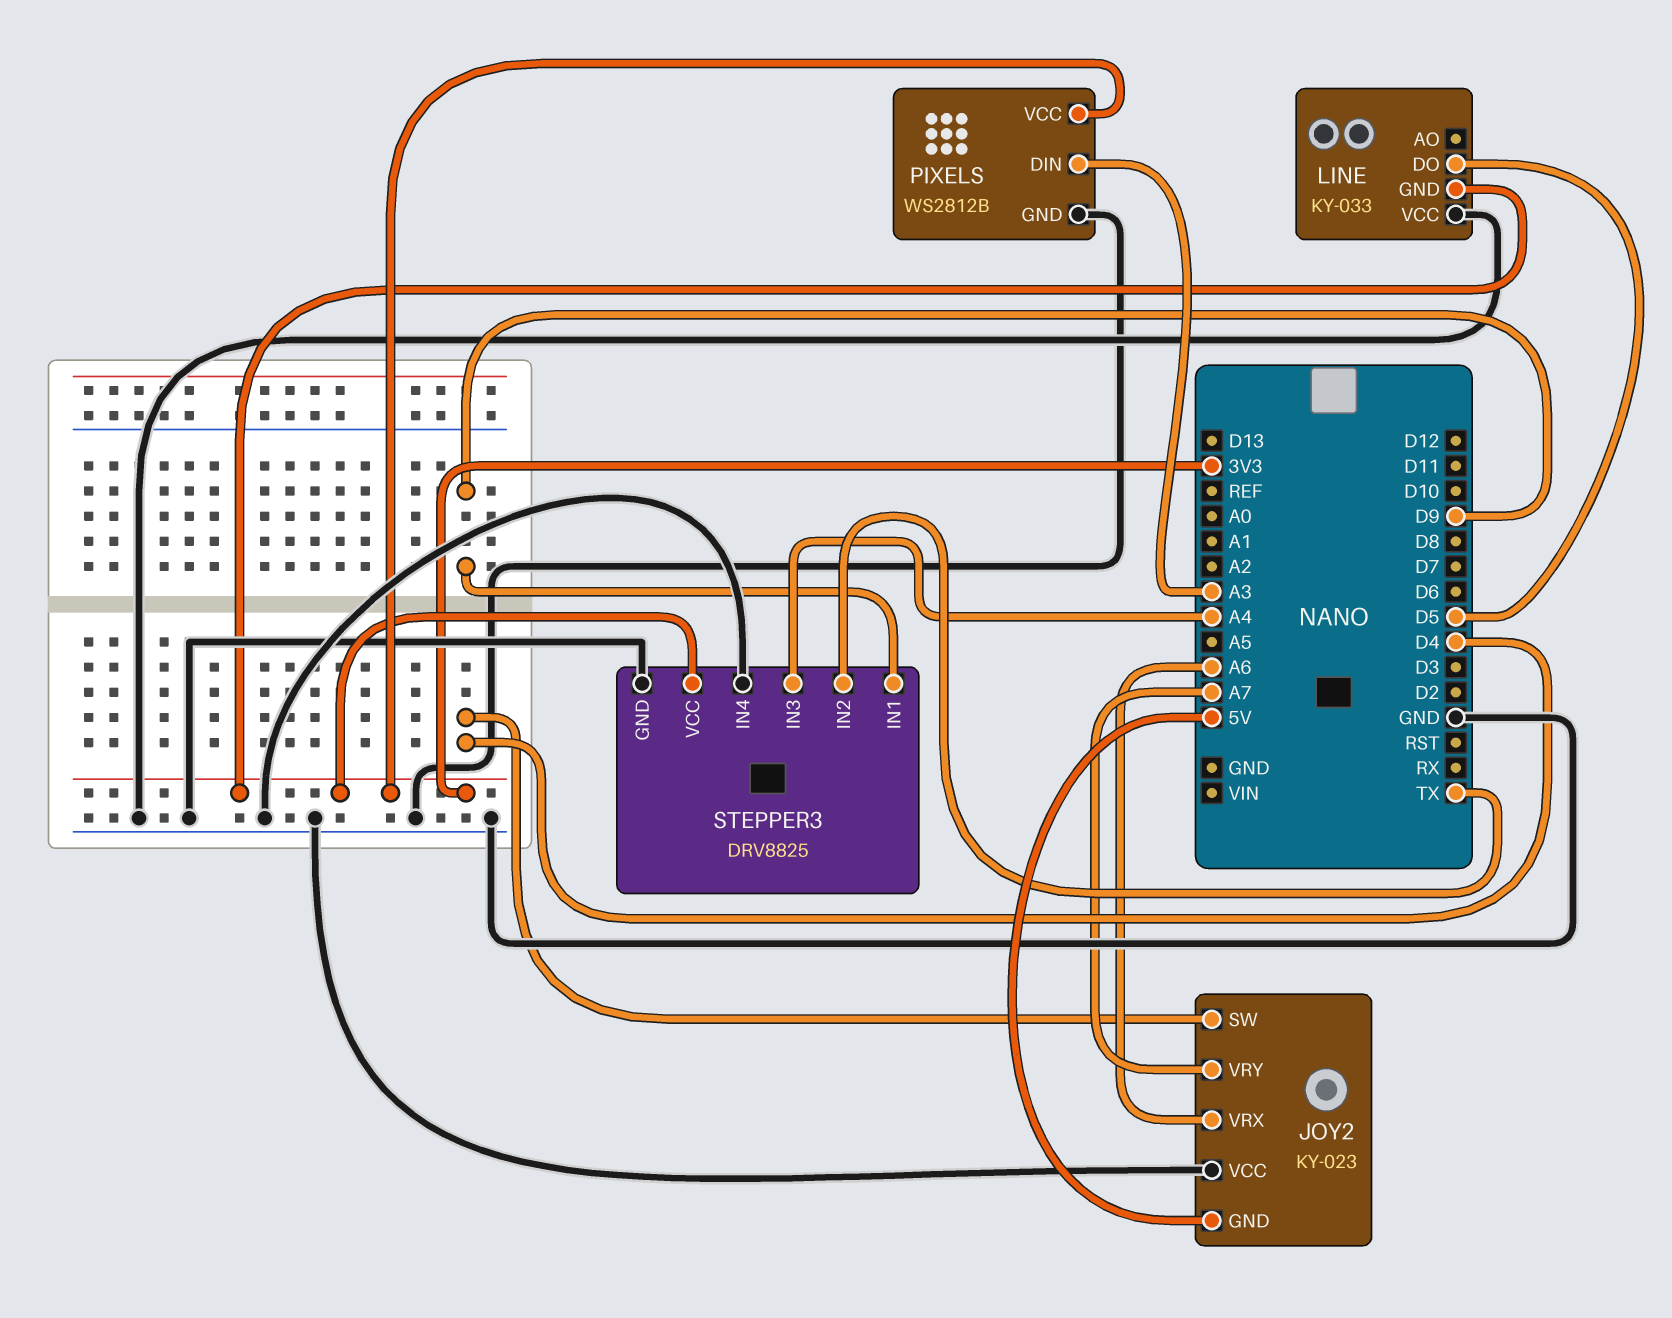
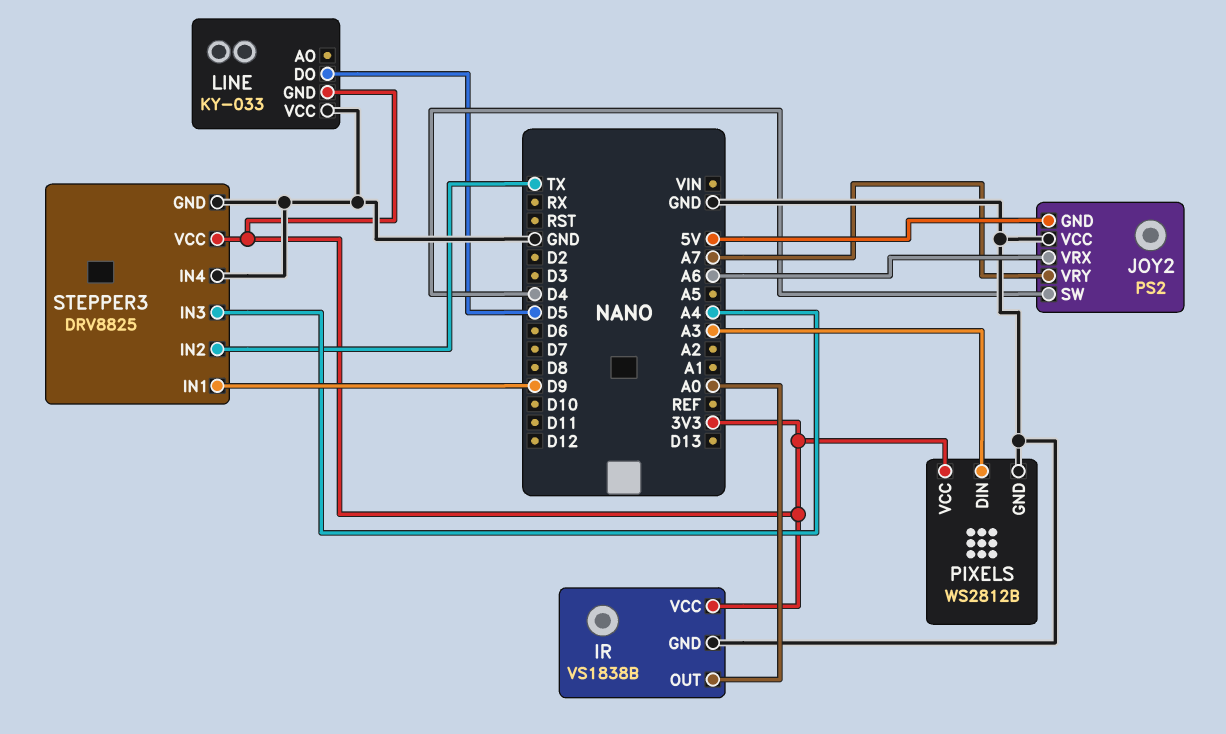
IR: none -> VS1838B
IR pin GND: none -> GND
IR pin OUT: none -> A0
IR pin VCC: none -> 3V3
JOY2: KY-023 -> PS2

